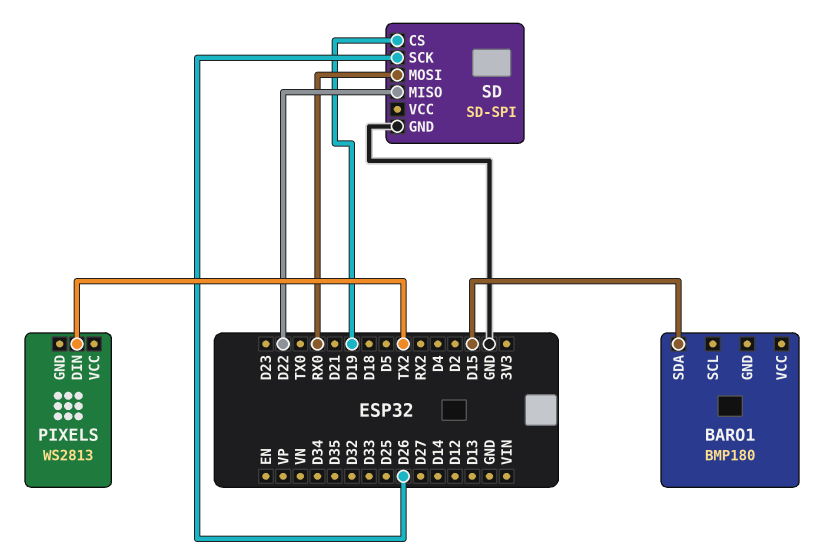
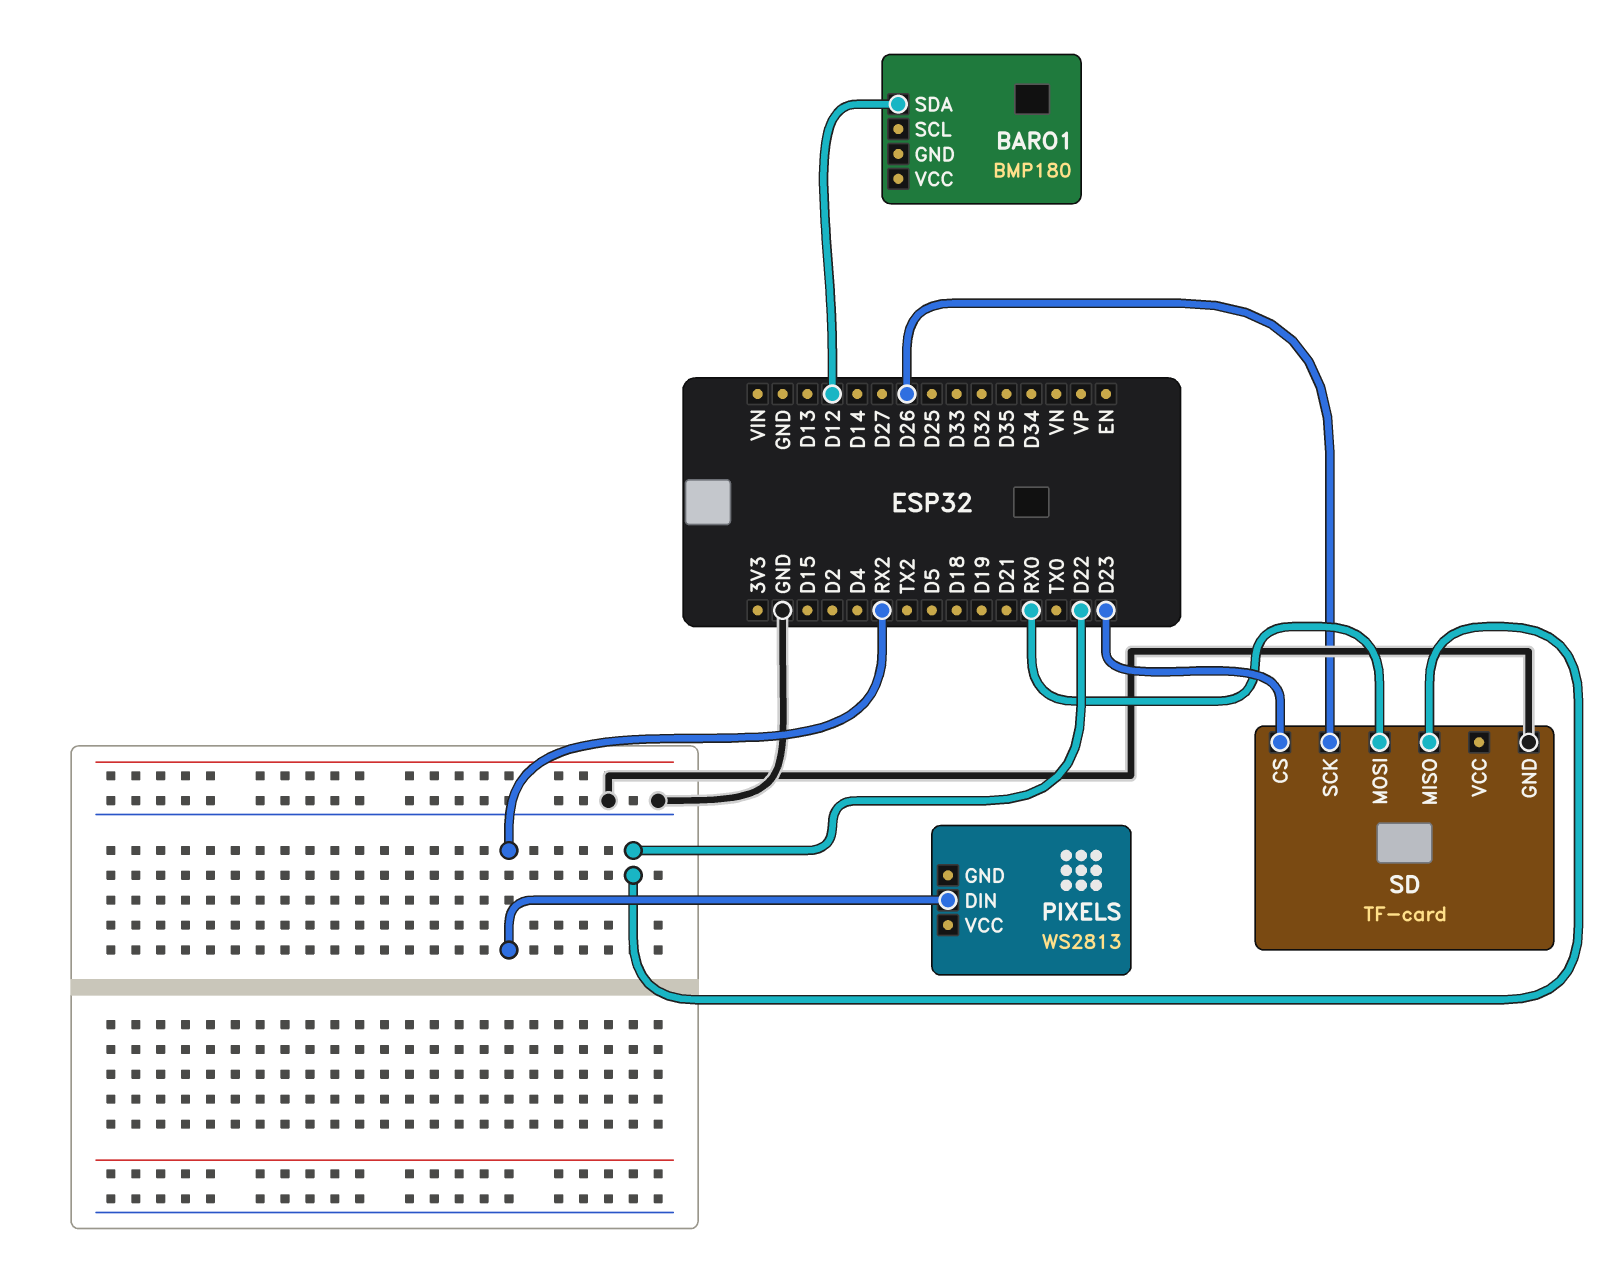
BARO1 pin SDA: D15 -> D12
PIXELS pin DIN: TX2 -> RX2
SD: SD-SPI -> TF-card
SD pin CS: D19 -> D23

